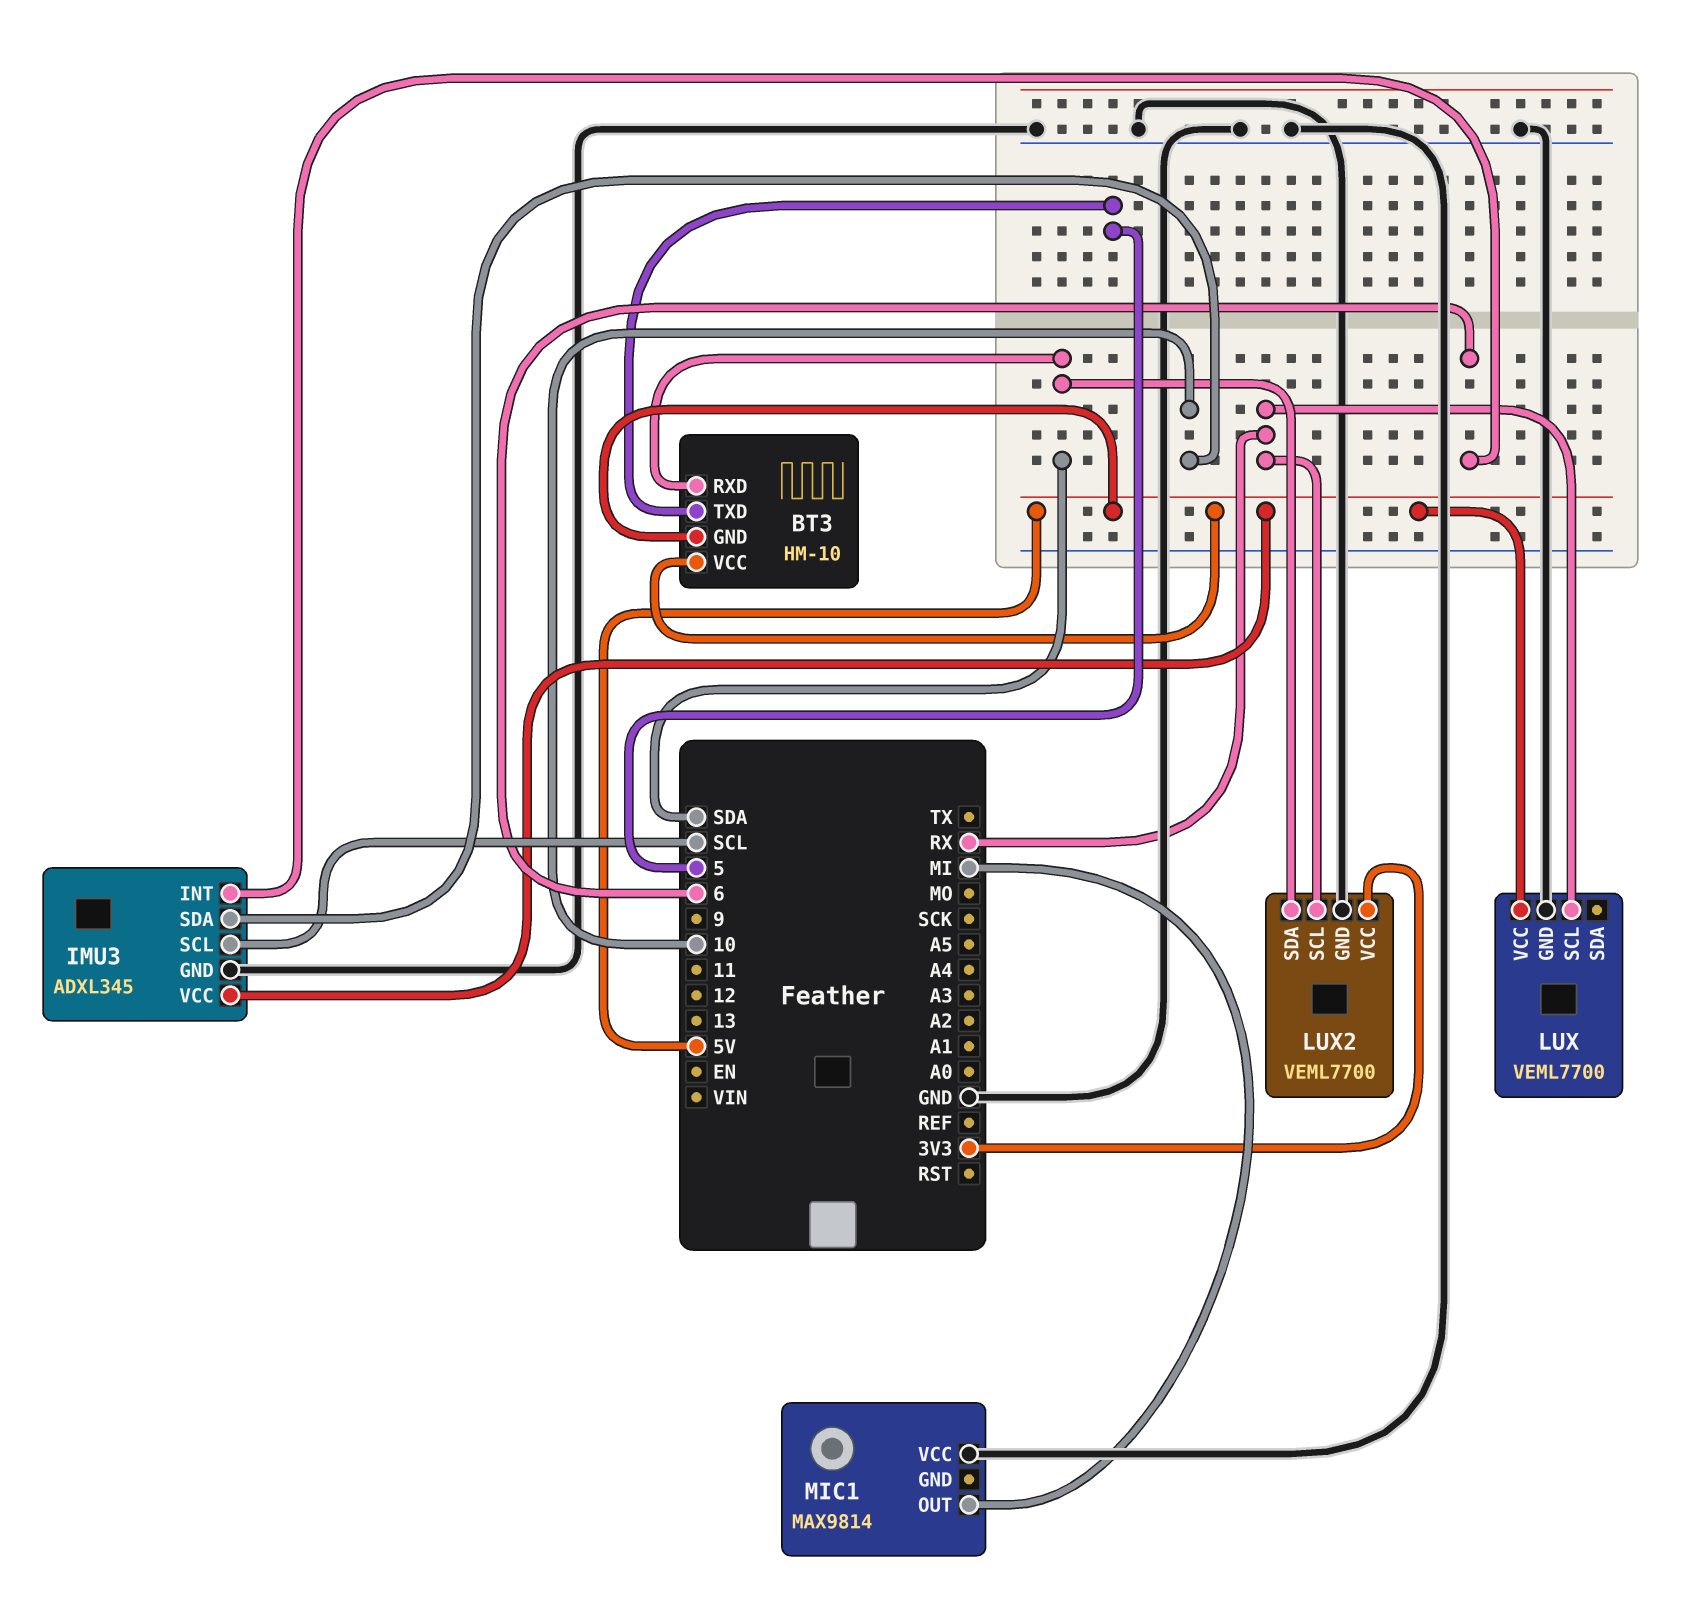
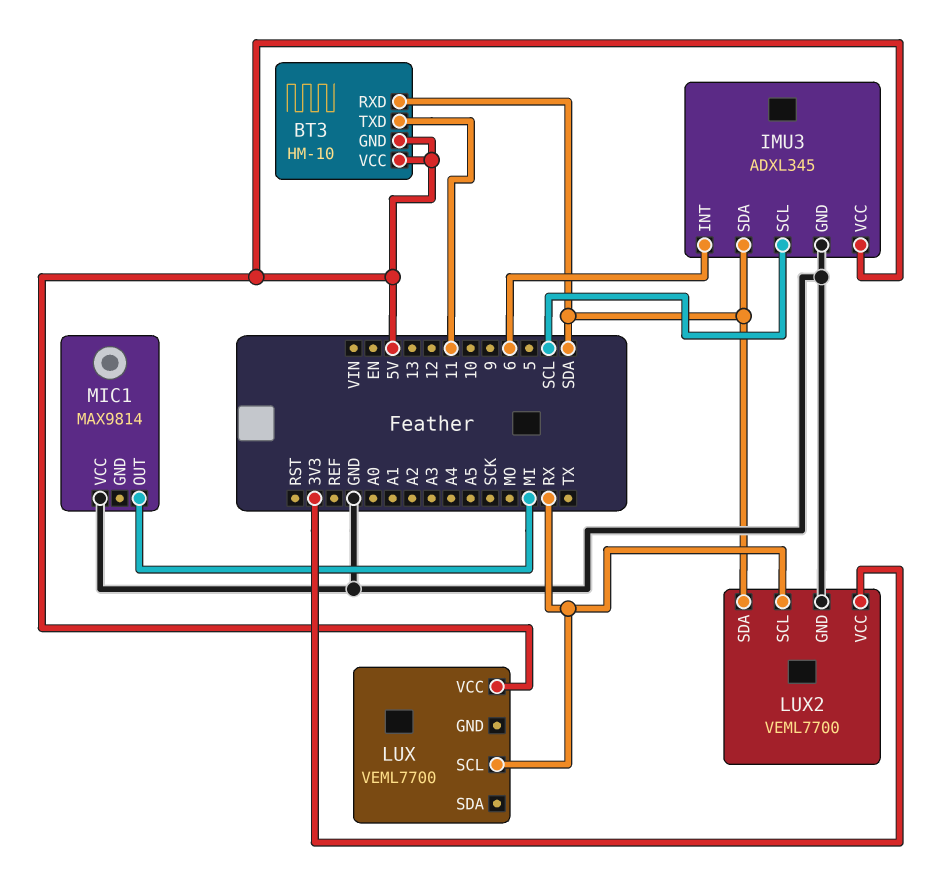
BT3 pin TXD: 5 -> 11
IMU3 pin SDA: 10 -> SDA
LUX pin GND: GND -> none

